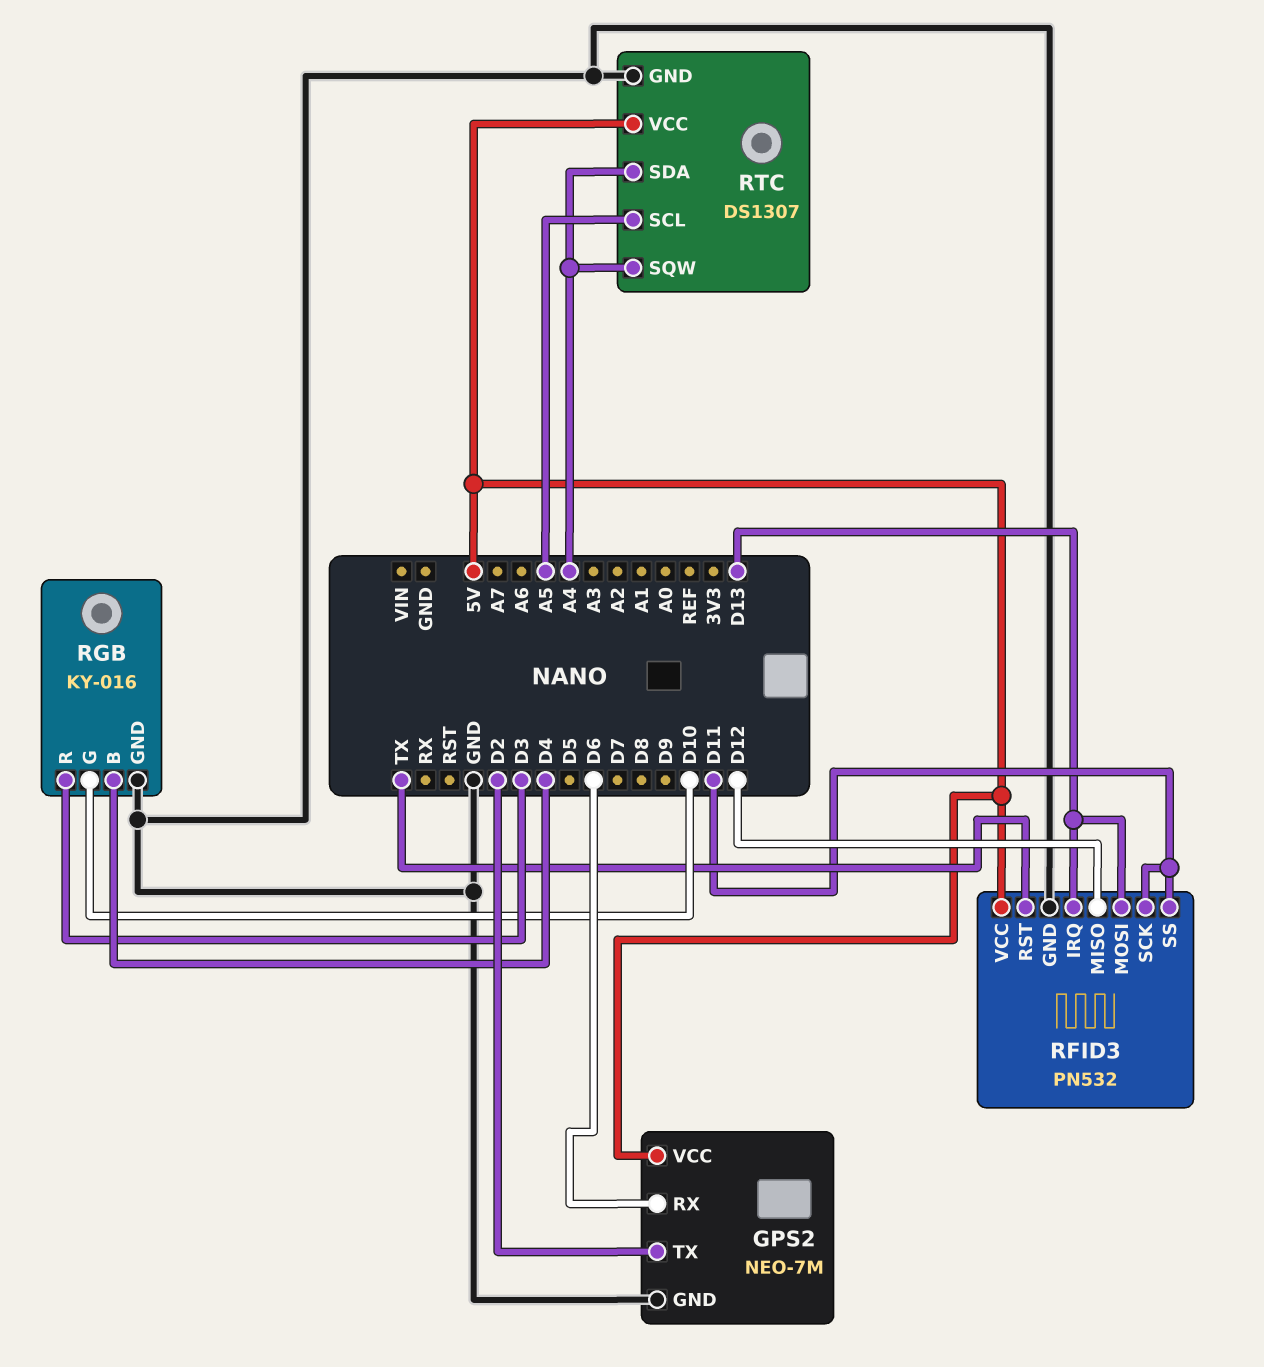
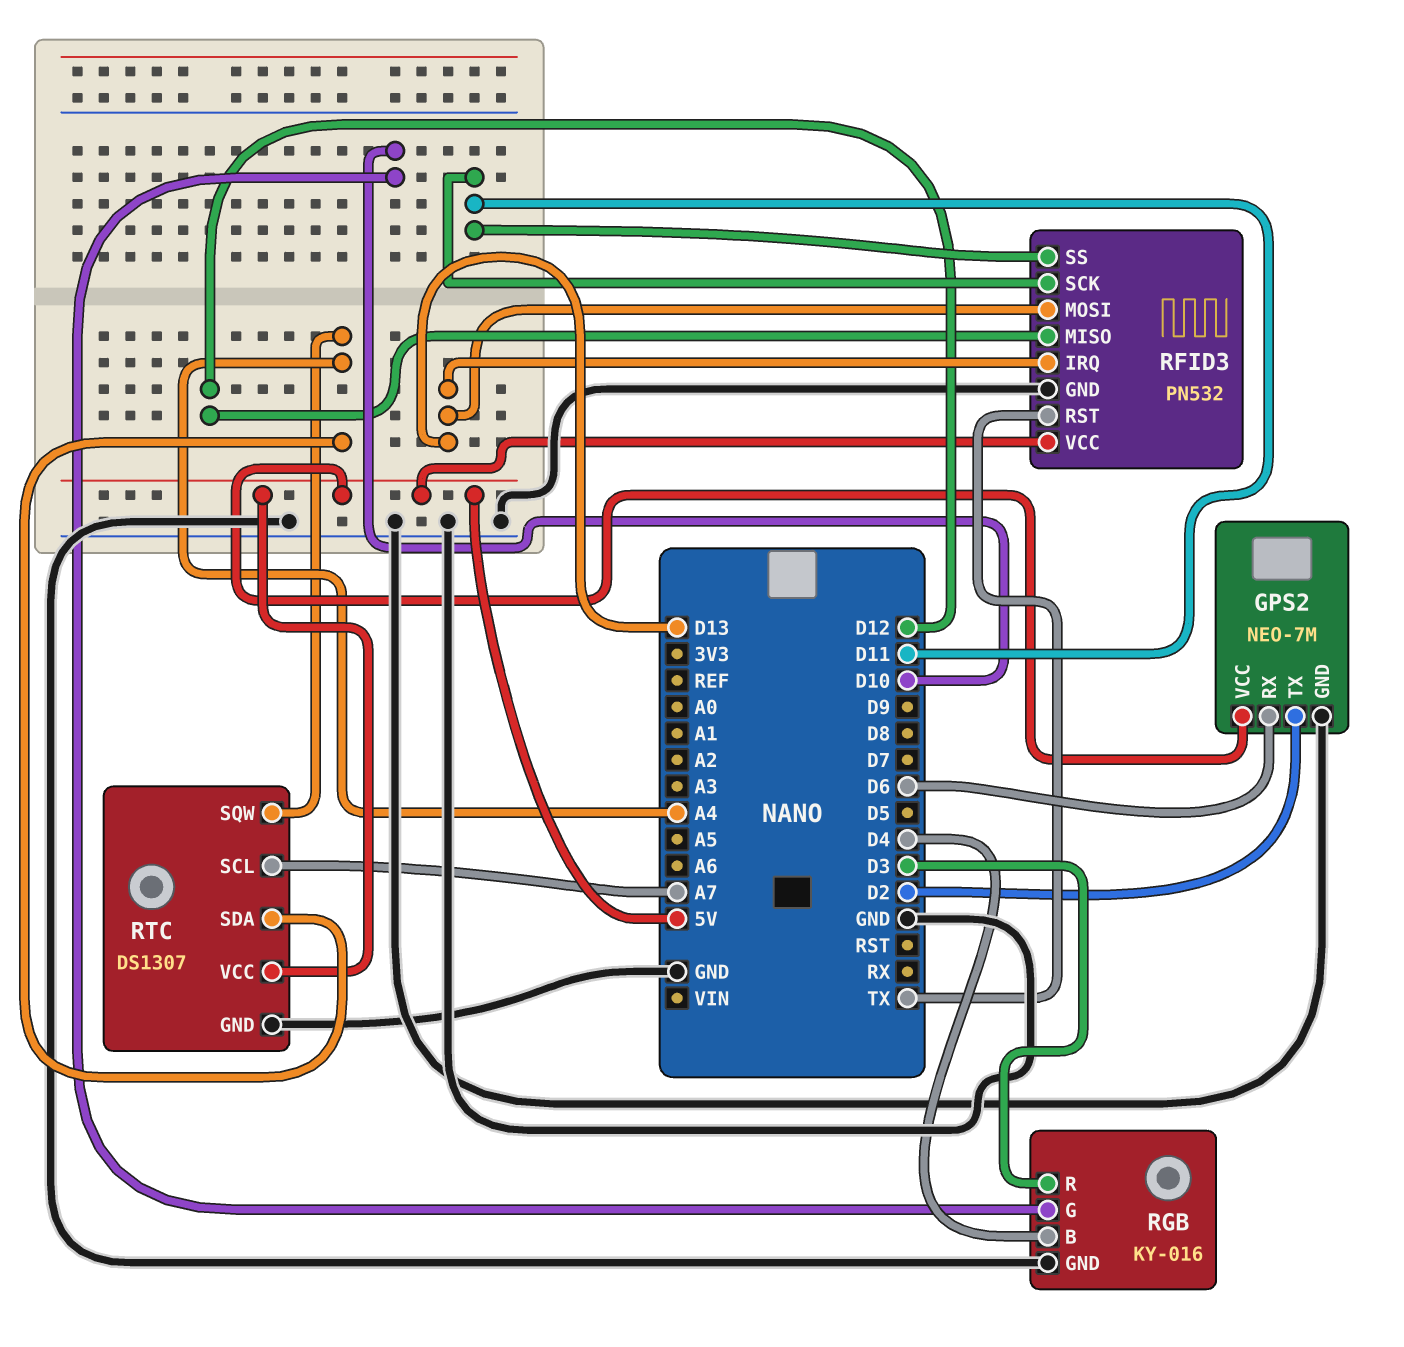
RTC pin SCL: A5 -> A7

